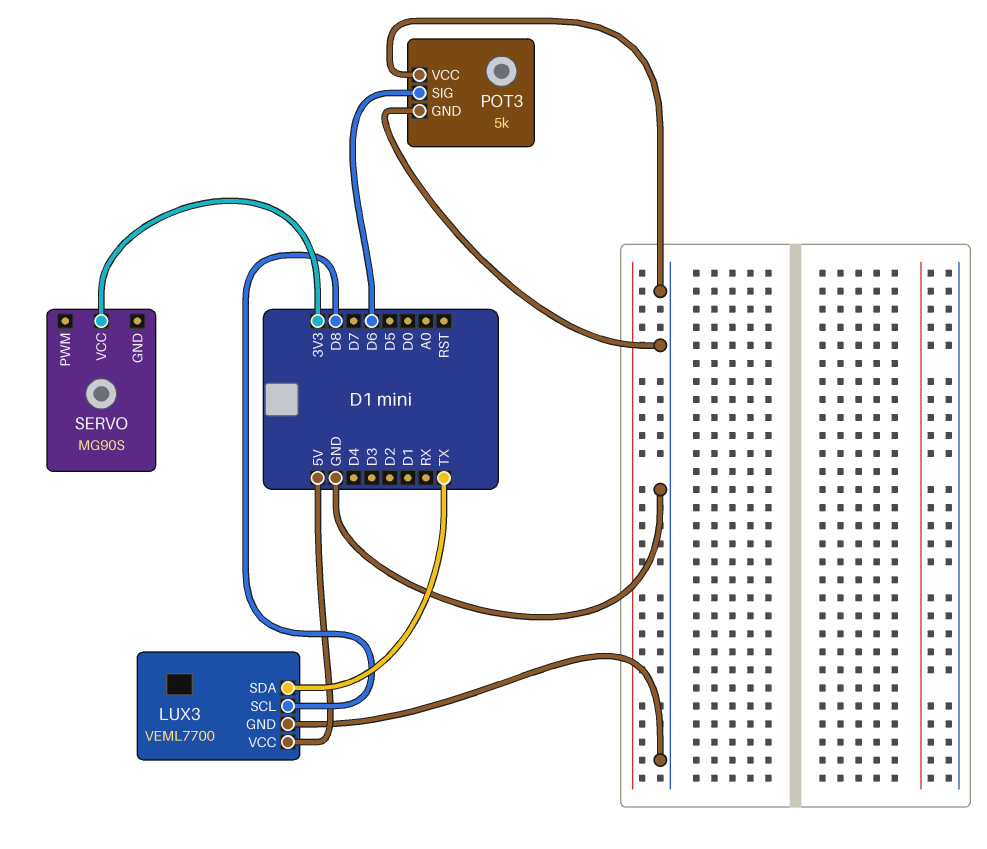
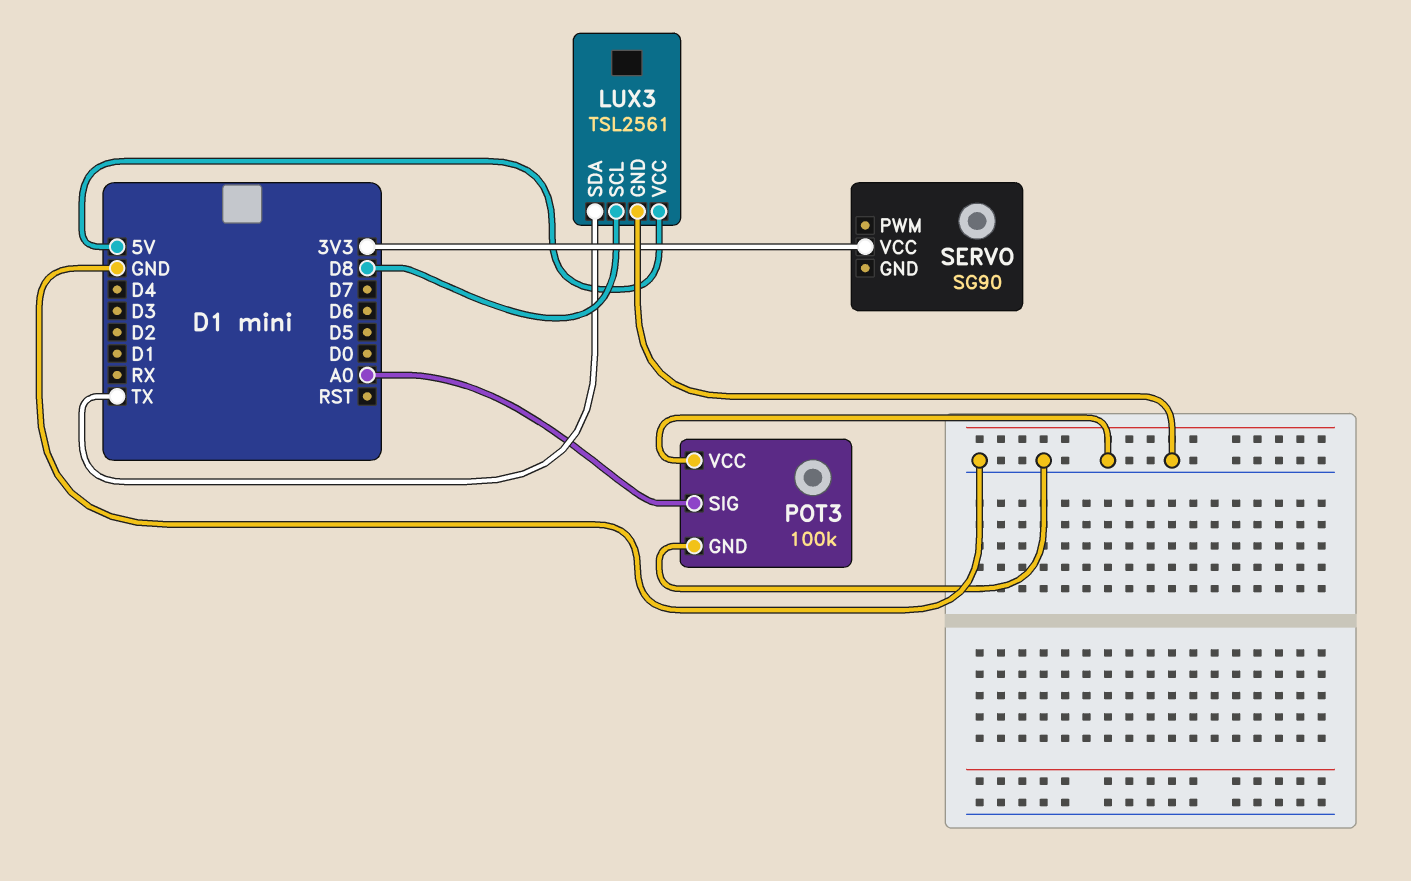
LUX3: VEML7700 -> TSL2561
POT3: 5k -> 100k
POT3 pin SIG: D6 -> A0
SERVO: MG90S -> SG90

